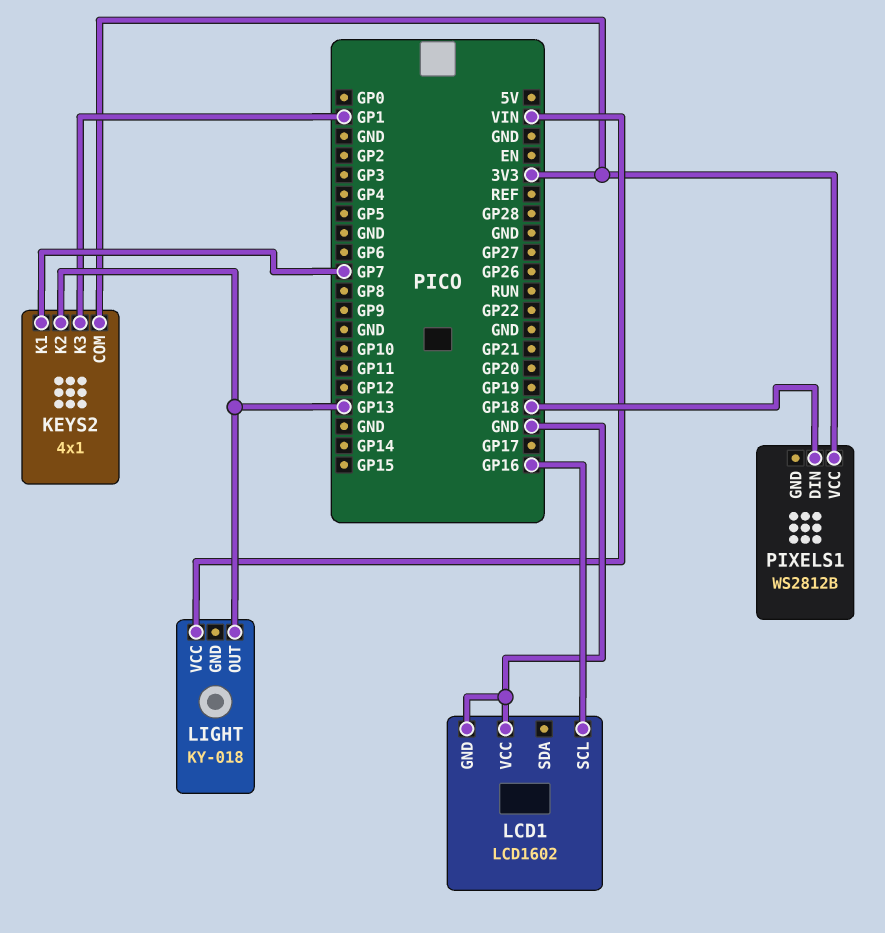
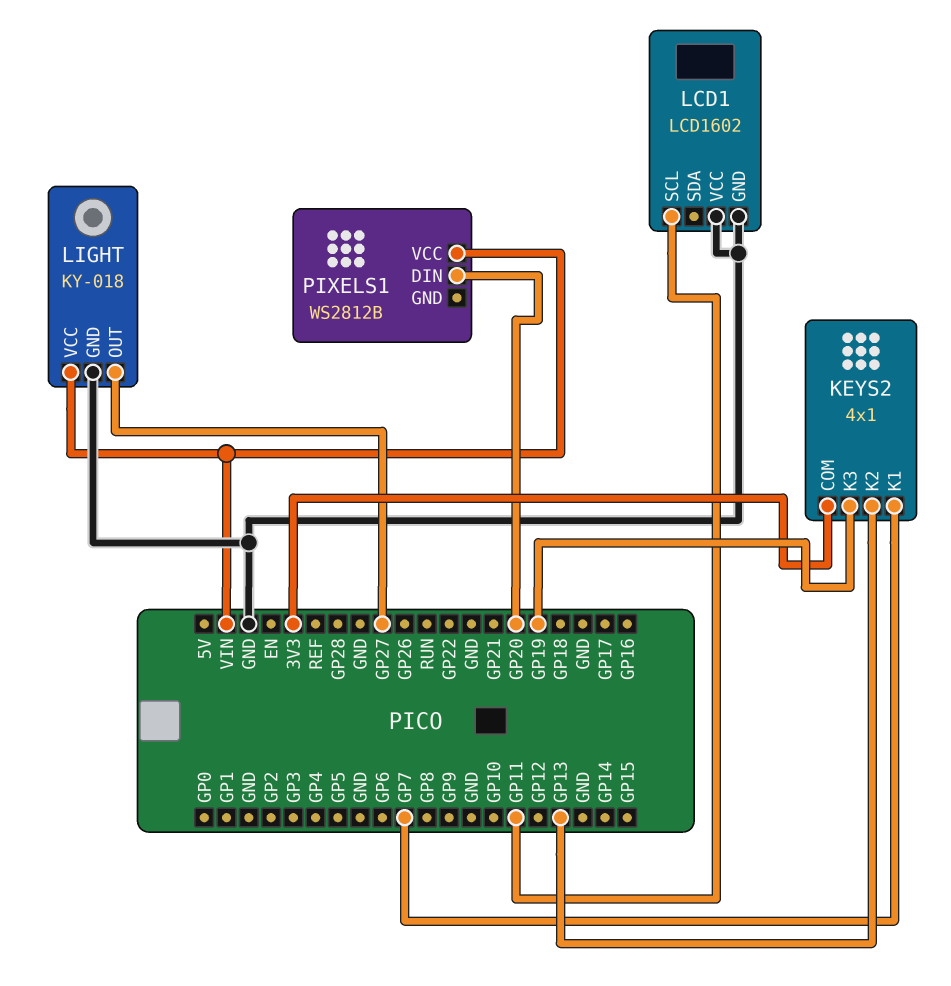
KEYS2 pin K3: GP1 -> GP19
LCD1 pin SCL: GP16 -> GP11
LIGHT pin GND: none -> GND
LIGHT pin OUT: GP13 -> GP27
PIXELS1 pin DIN: GP18 -> GP20
PIXELS1 pin VCC: 3V3 -> VIN

